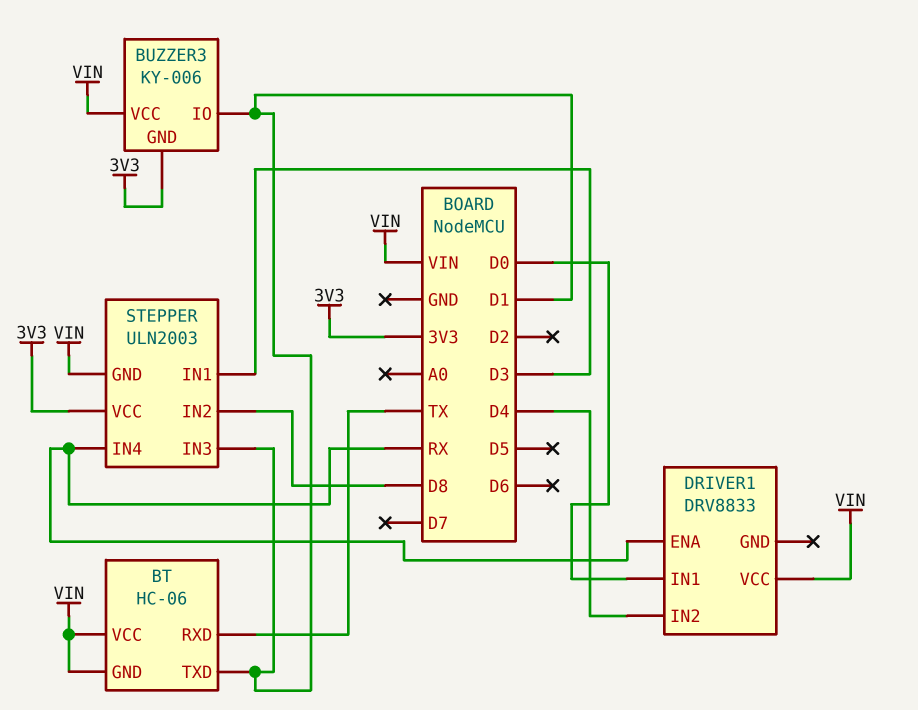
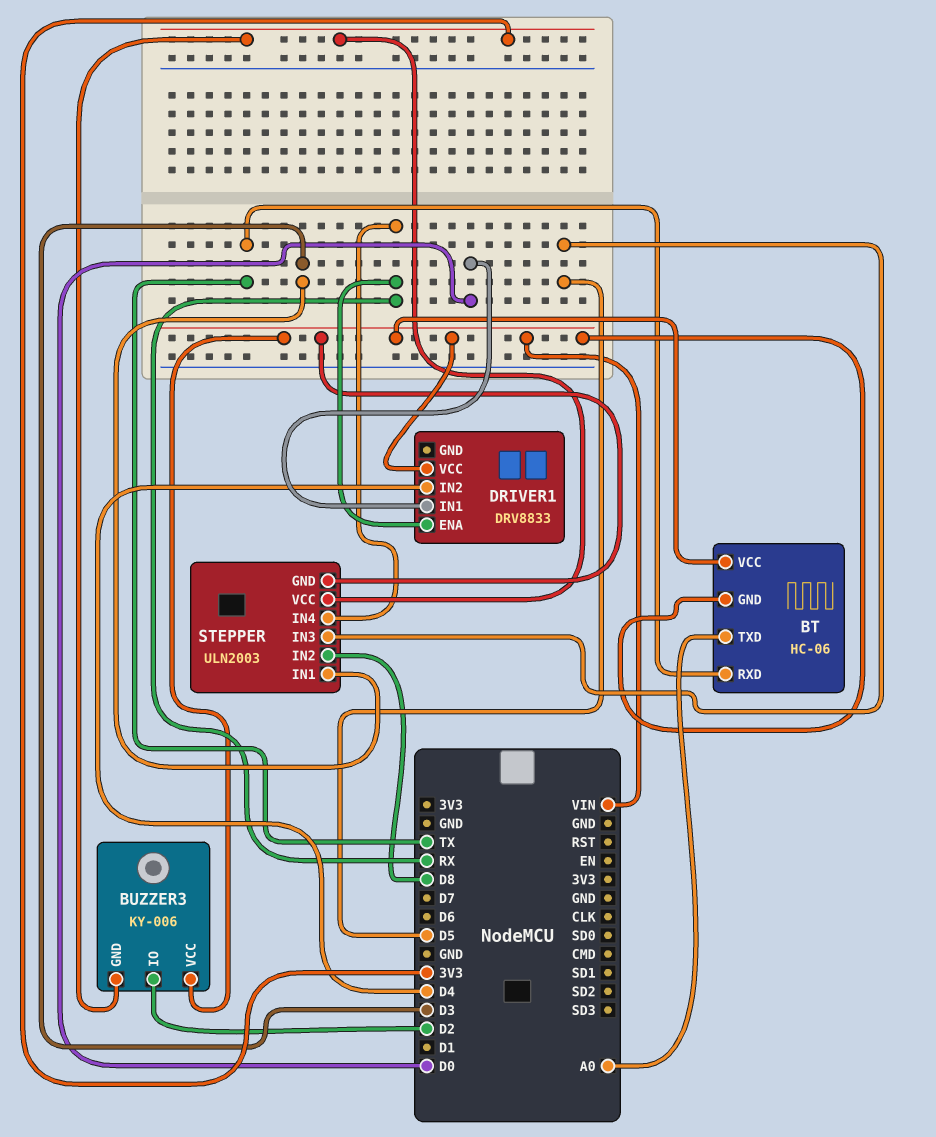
BT pin TXD: D1 -> A0
BUZZER3 pin IO: D1 -> D2
STEPPER pin IN3: D1 -> D5

